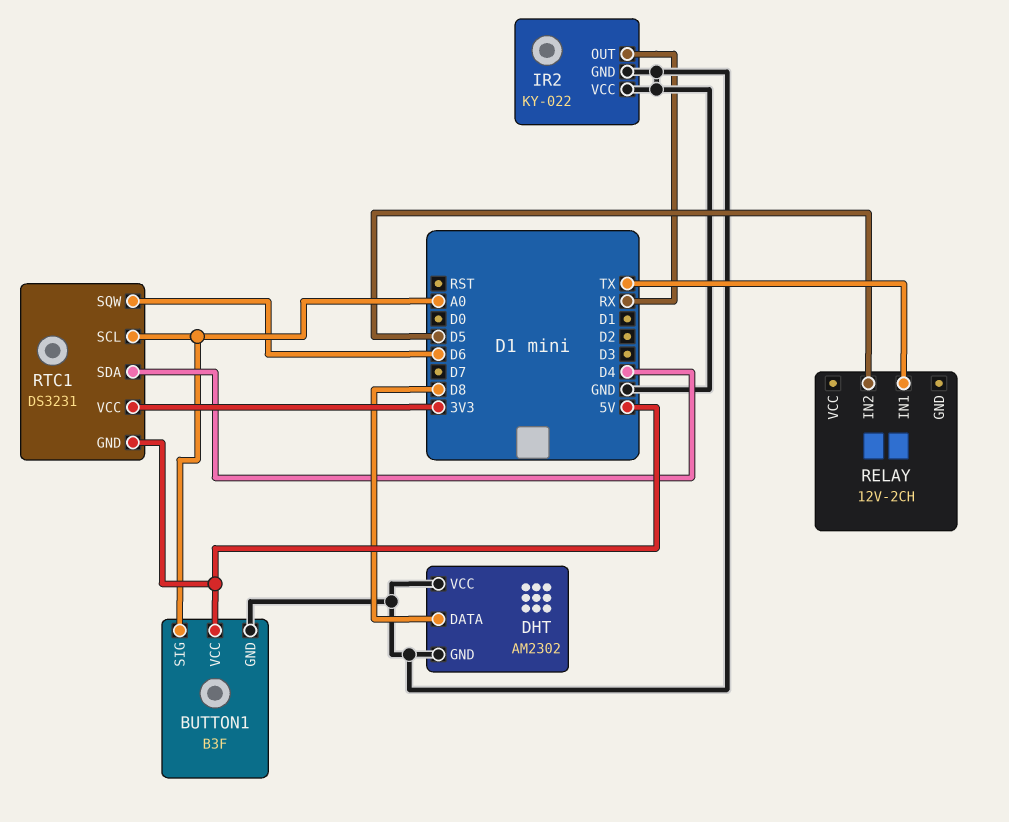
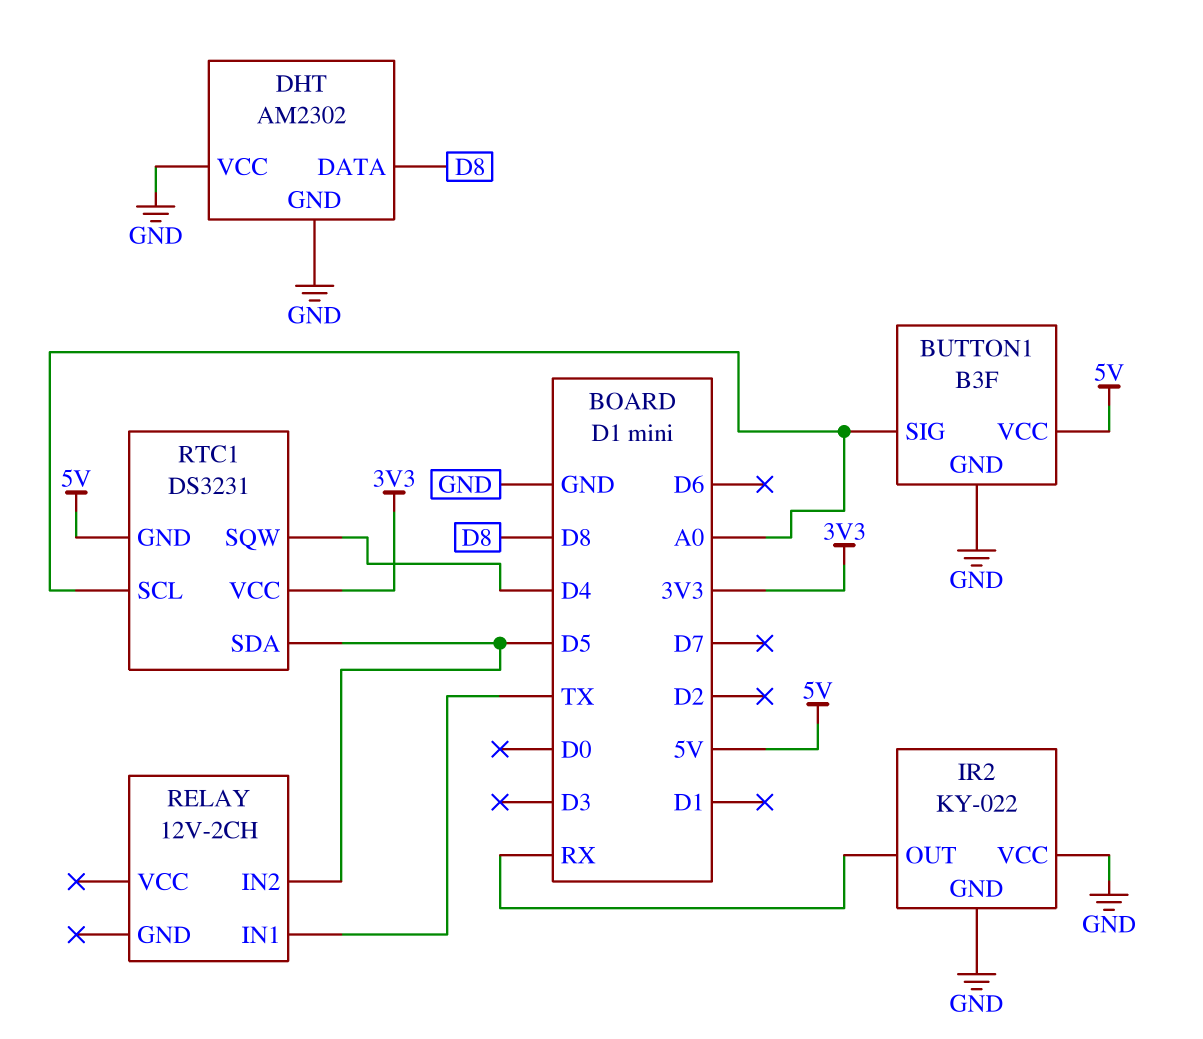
RTC1 pin SDA: D4 -> D5
RTC1 pin SQW: D6 -> D4

